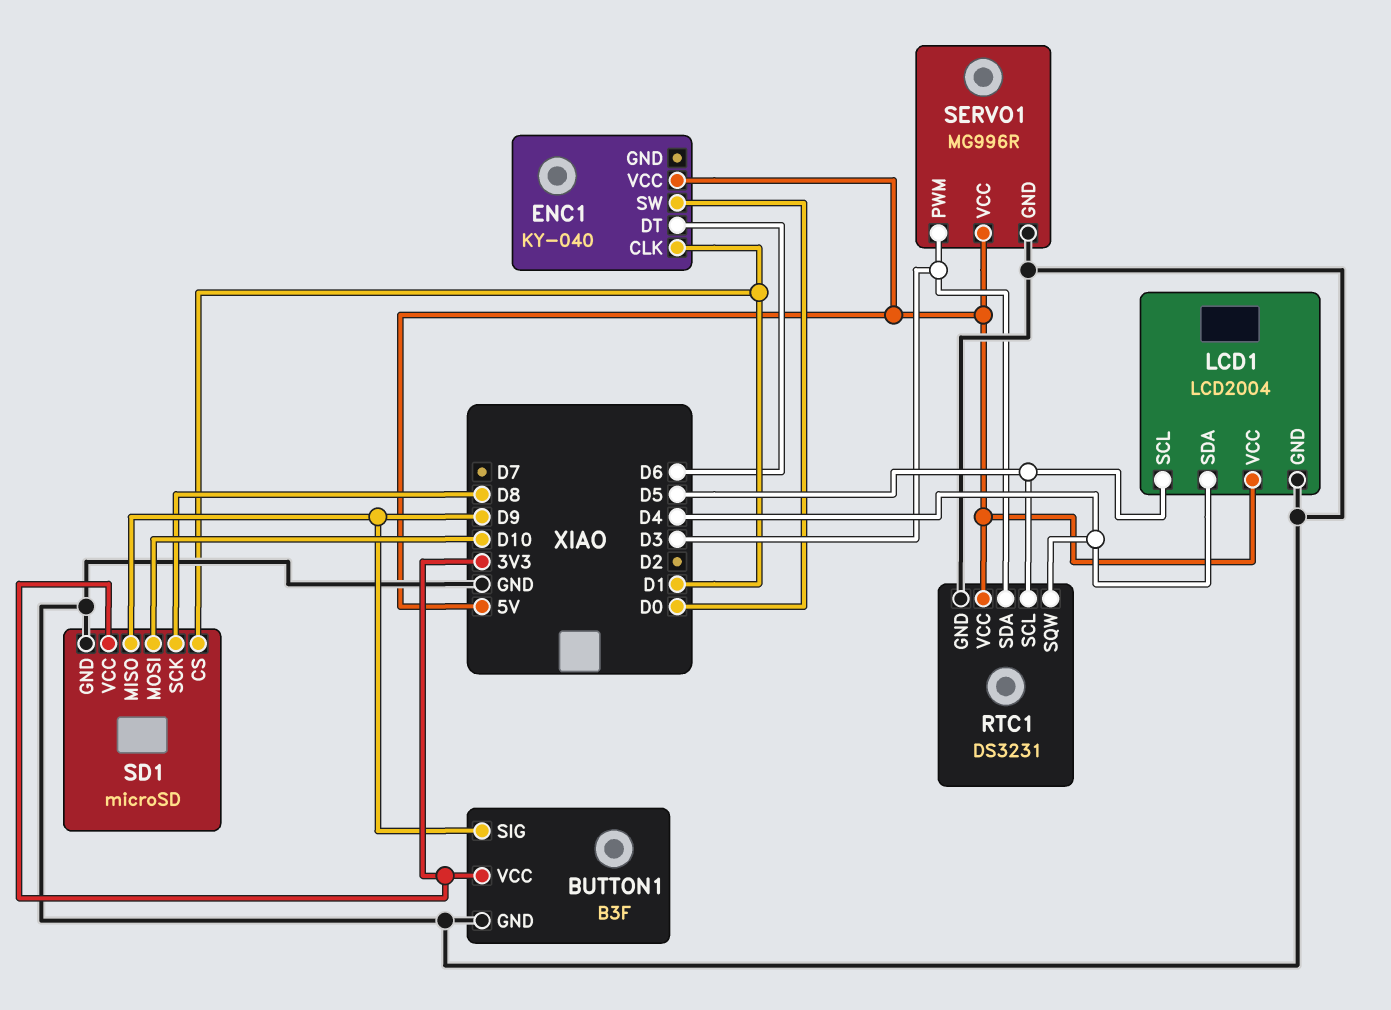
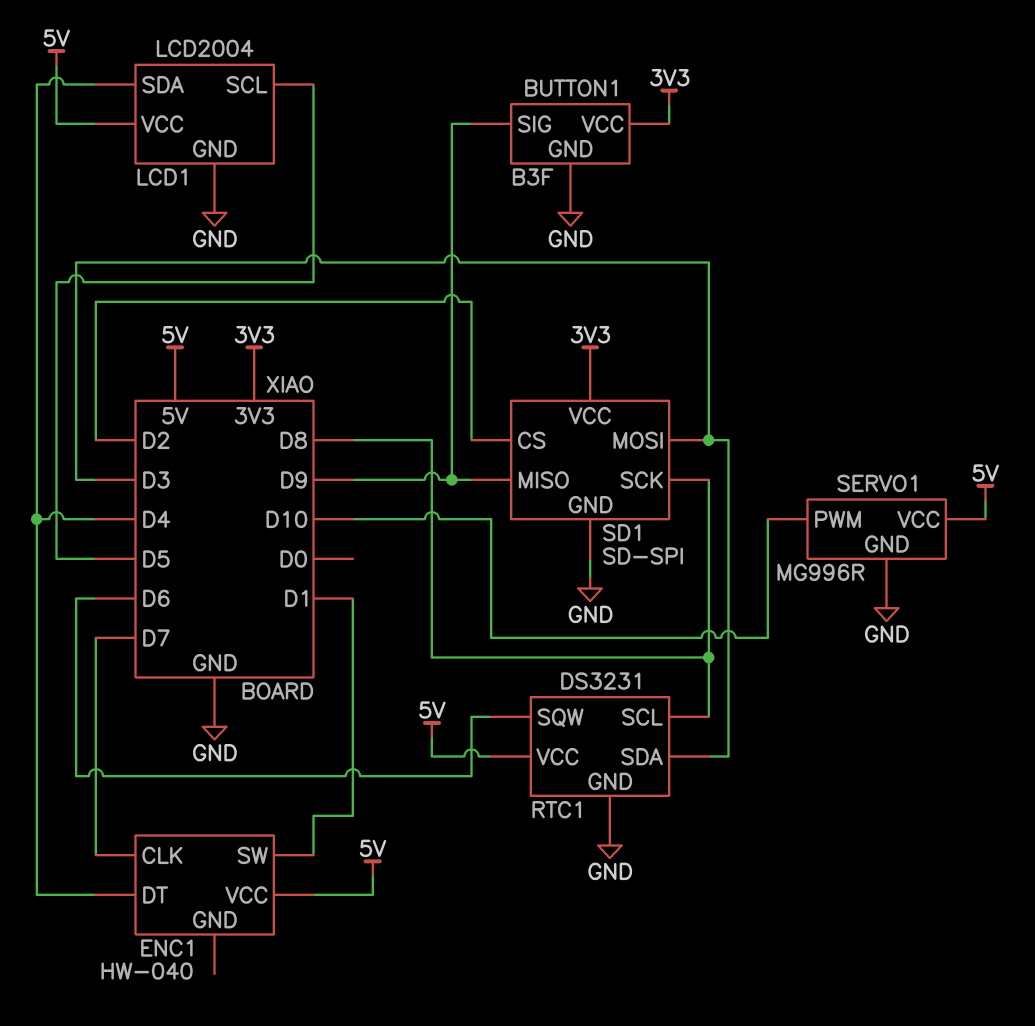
ENC1: KY-040 -> HW-040
ENC1 pin CLK: D1 -> D7
ENC1 pin DT: D6 -> D4
ENC1 pin SW: D0 -> D1
RTC1 pin SCL: D5 -> D8
RTC1 pin SQW: D4 -> D6
SD1: microSD -> SD-SPI
SD1 pin CS: D1 -> D2
SD1 pin MOSI: D10 -> D3
SERVO1 pin PWM: D3 -> D10

